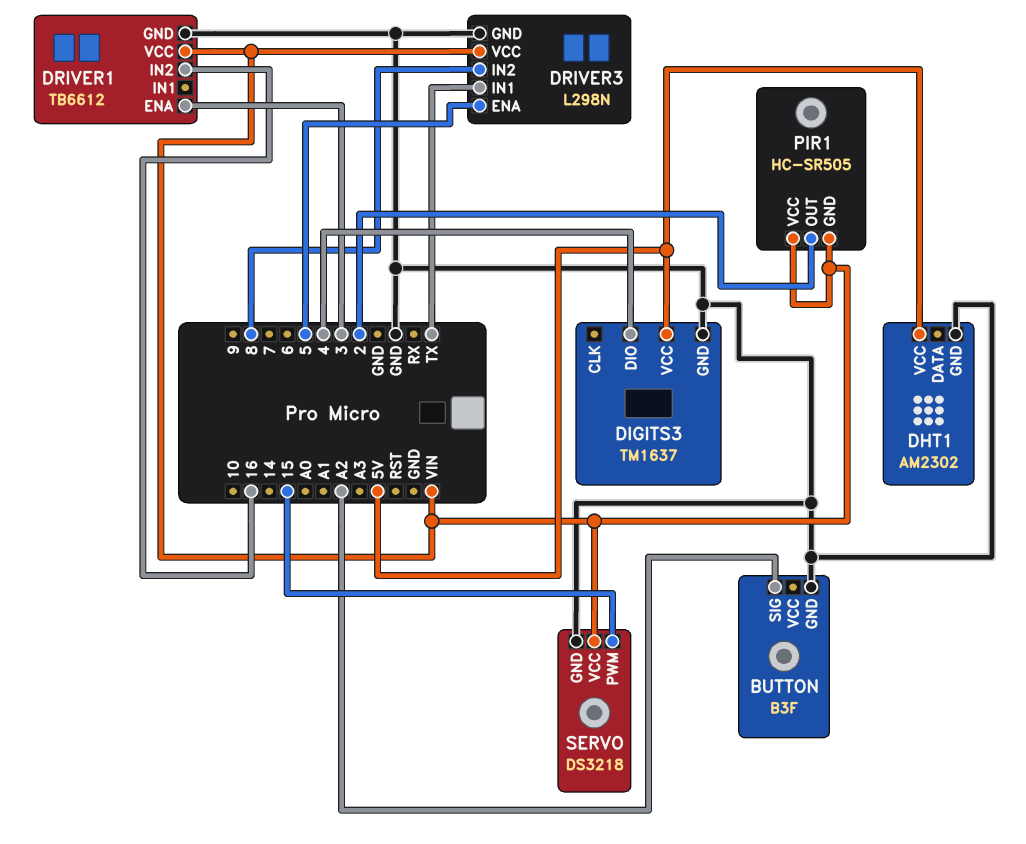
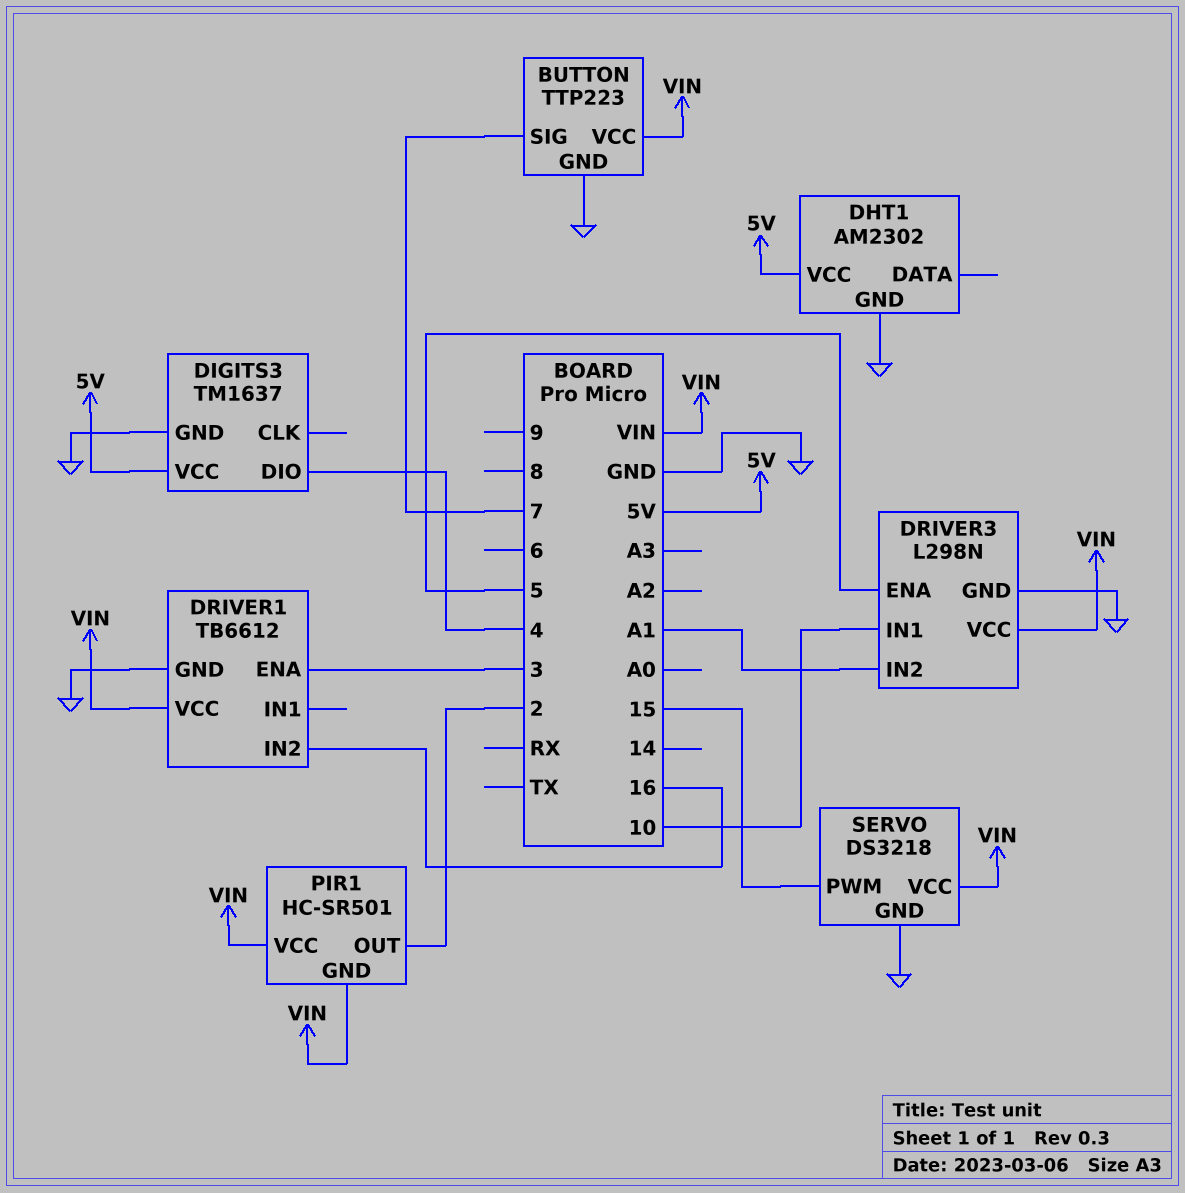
BUTTON: B3F -> TTP223
BUTTON pin SIG: A2 -> 7
BUTTON pin VCC: none -> VIN
DRIVER3 pin IN1: TX -> 10
DRIVER3 pin IN2: 8 -> A1
PIR1: HC-SR505 -> HC-SR501

